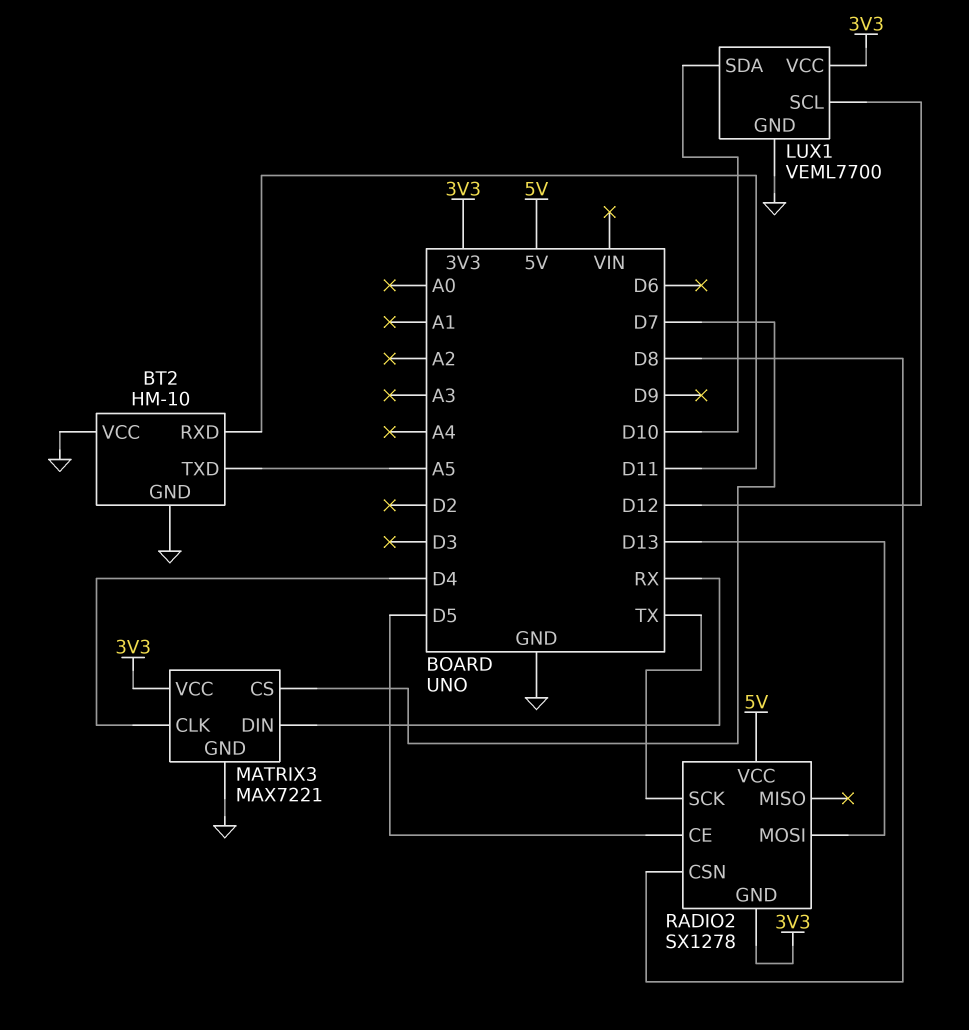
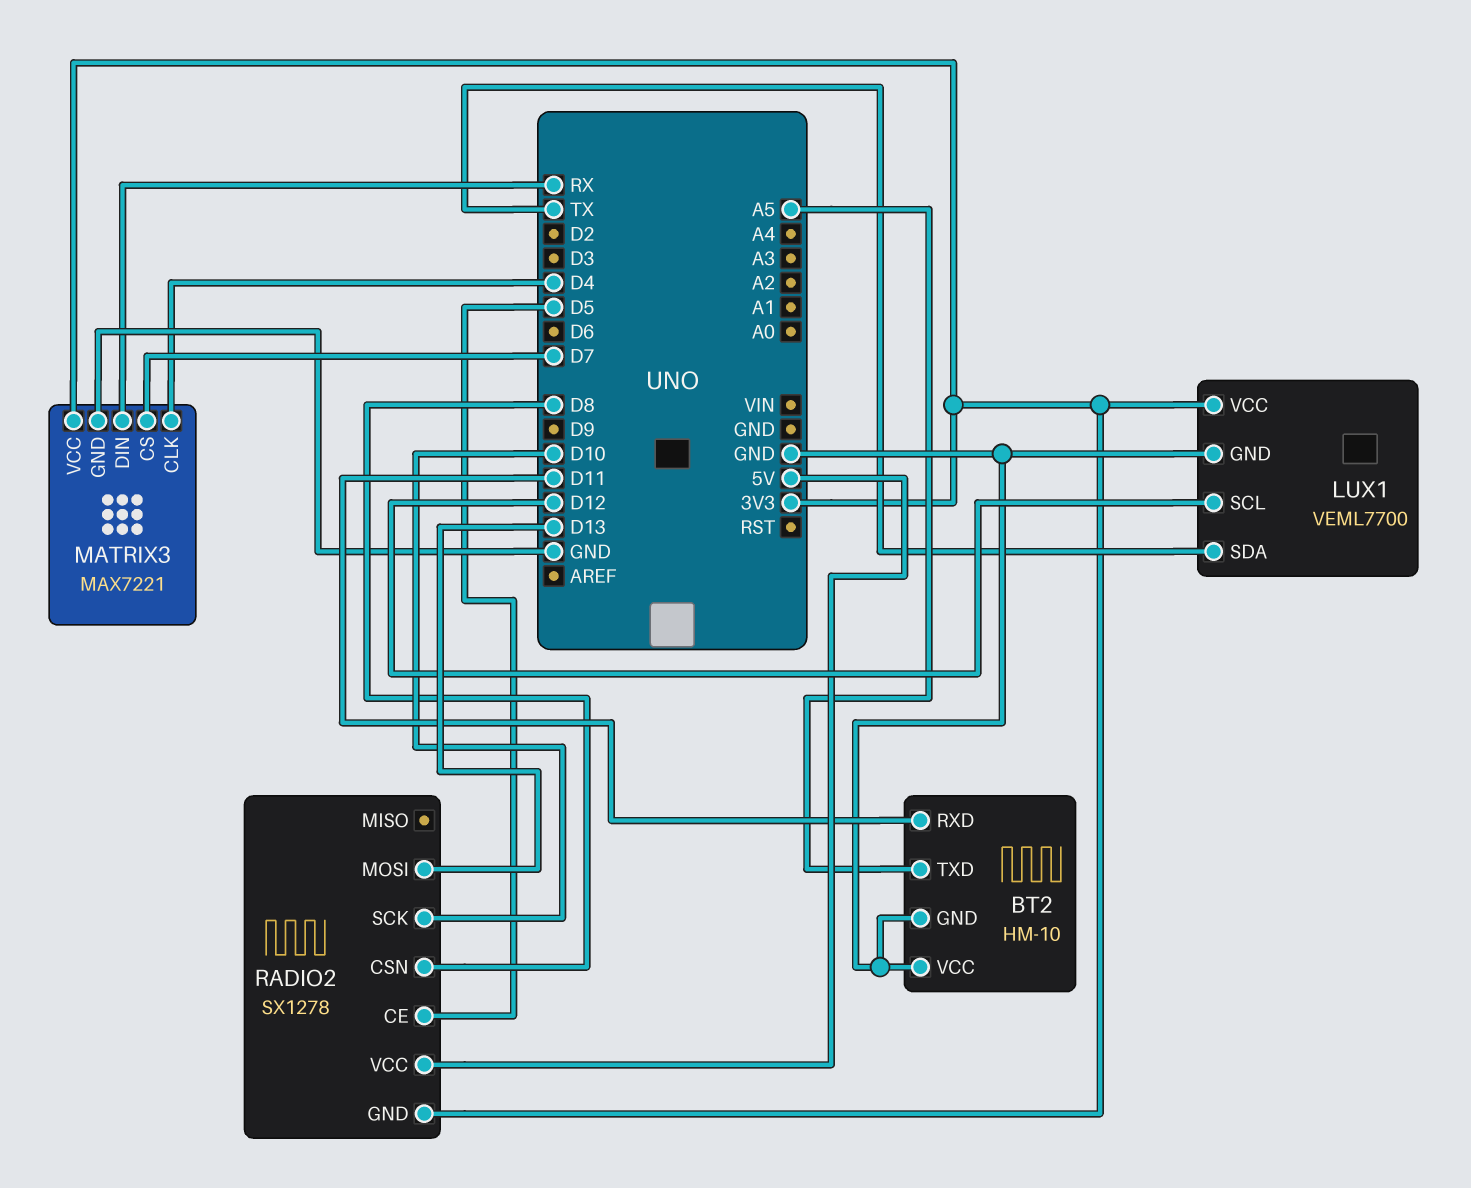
LUX1 pin SDA: D10 -> TX
RADIO2 pin SCK: TX -> D10

